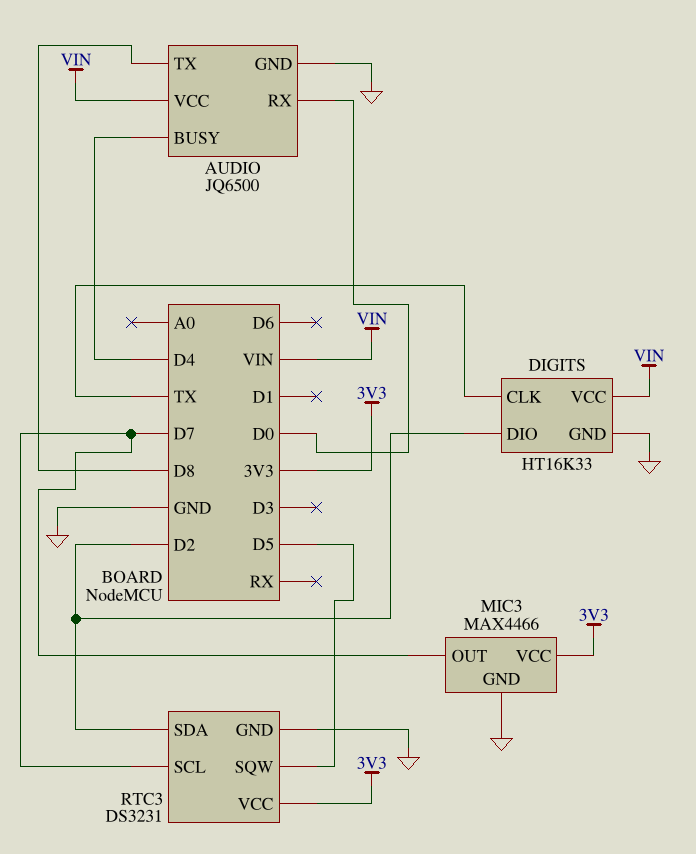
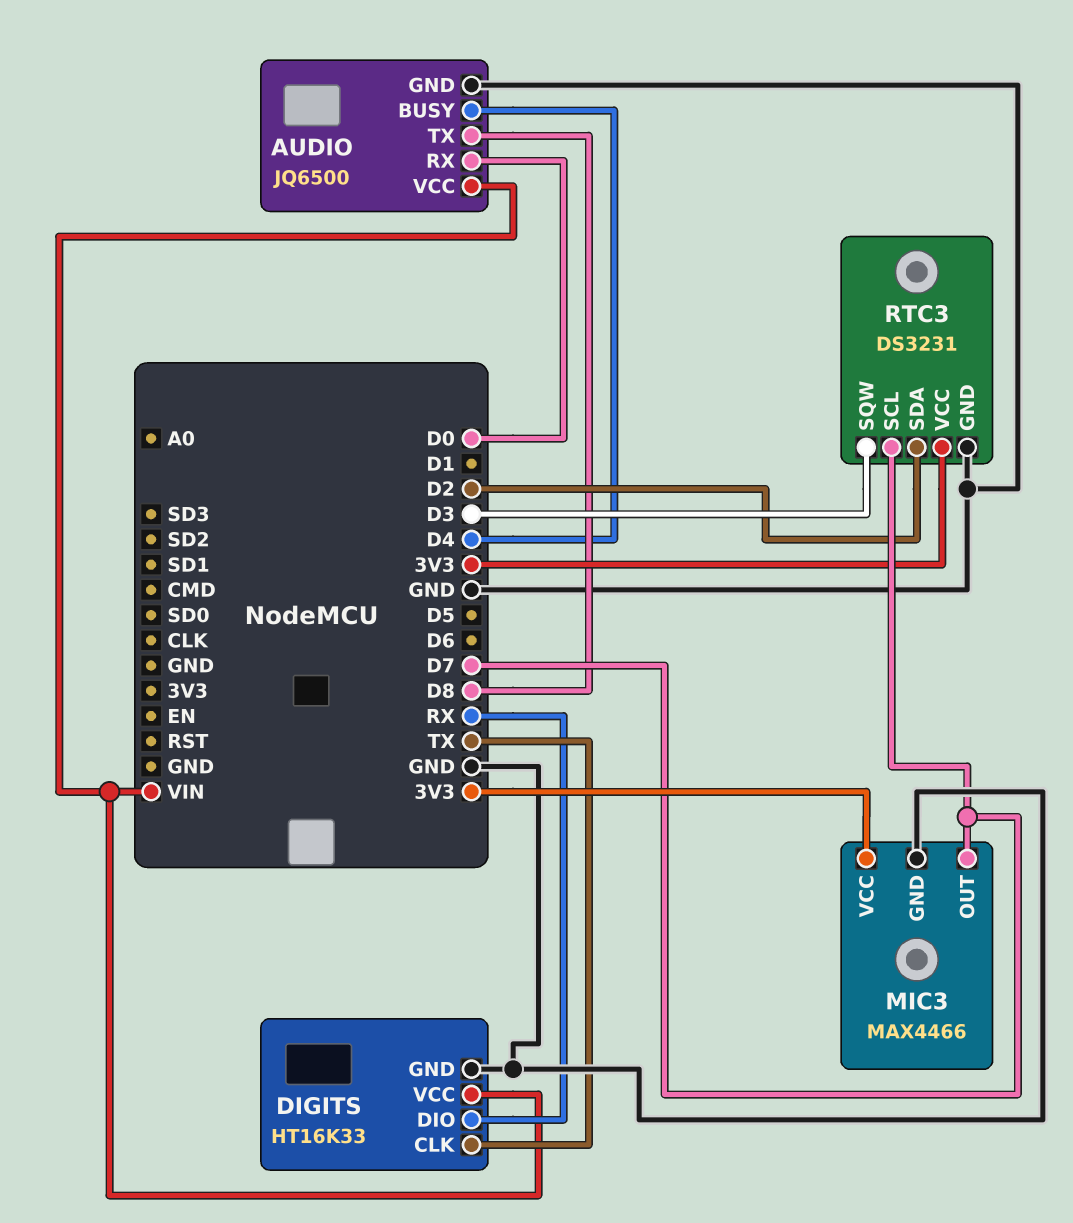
DIGITS pin DIO: D2 -> RX
RTC3 pin SQW: D5 -> D3

